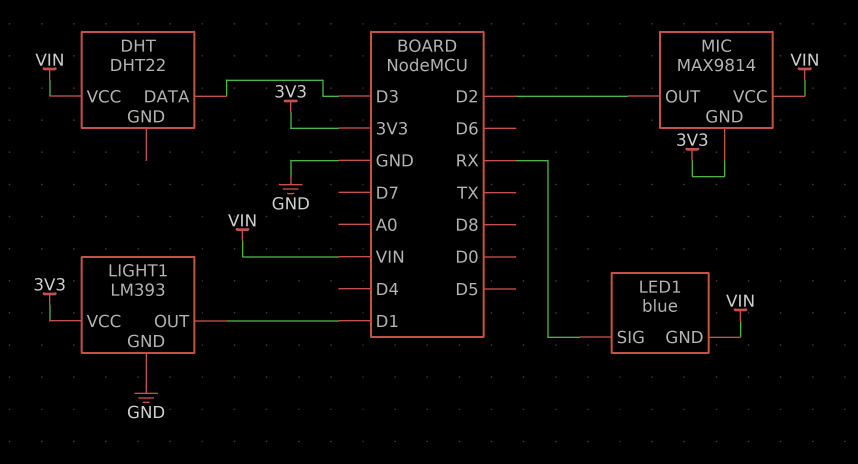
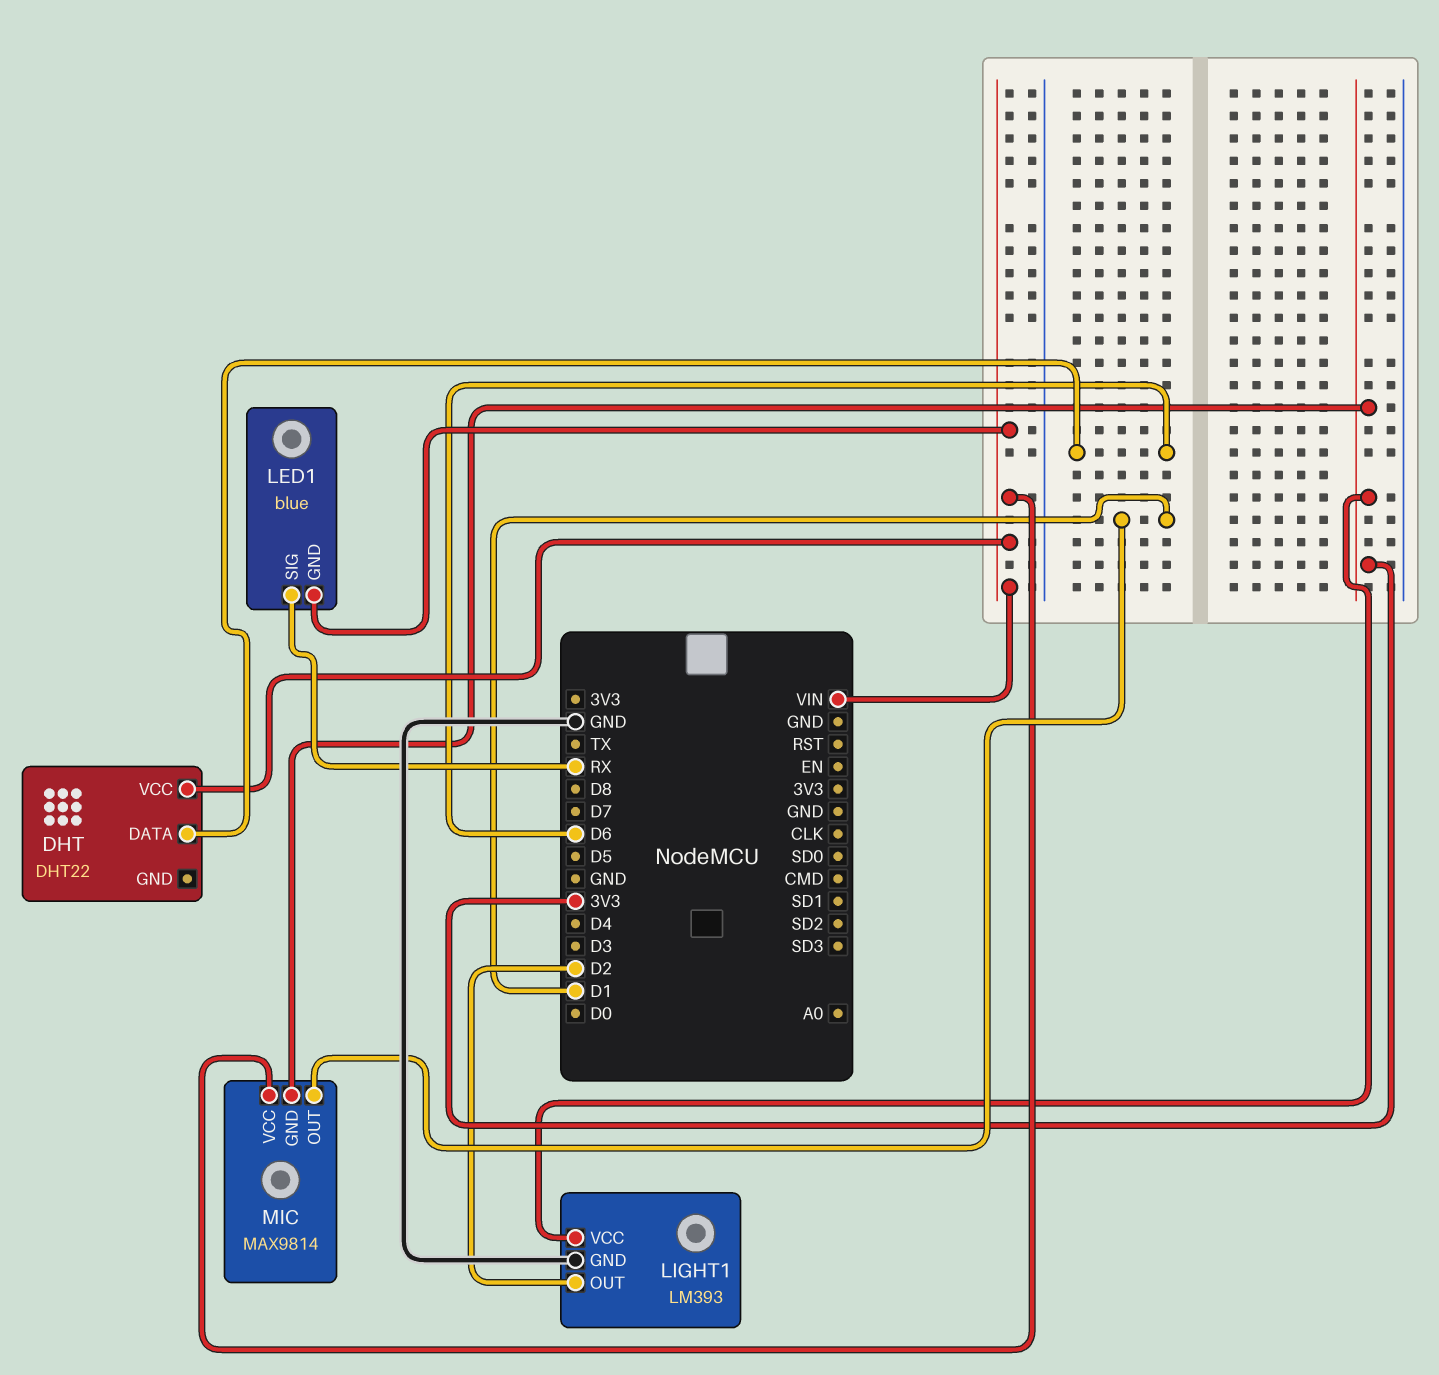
DHT pin DATA: D3 -> D6
LIGHT1 pin OUT: D1 -> D2
MIC pin OUT: D2 -> D1

